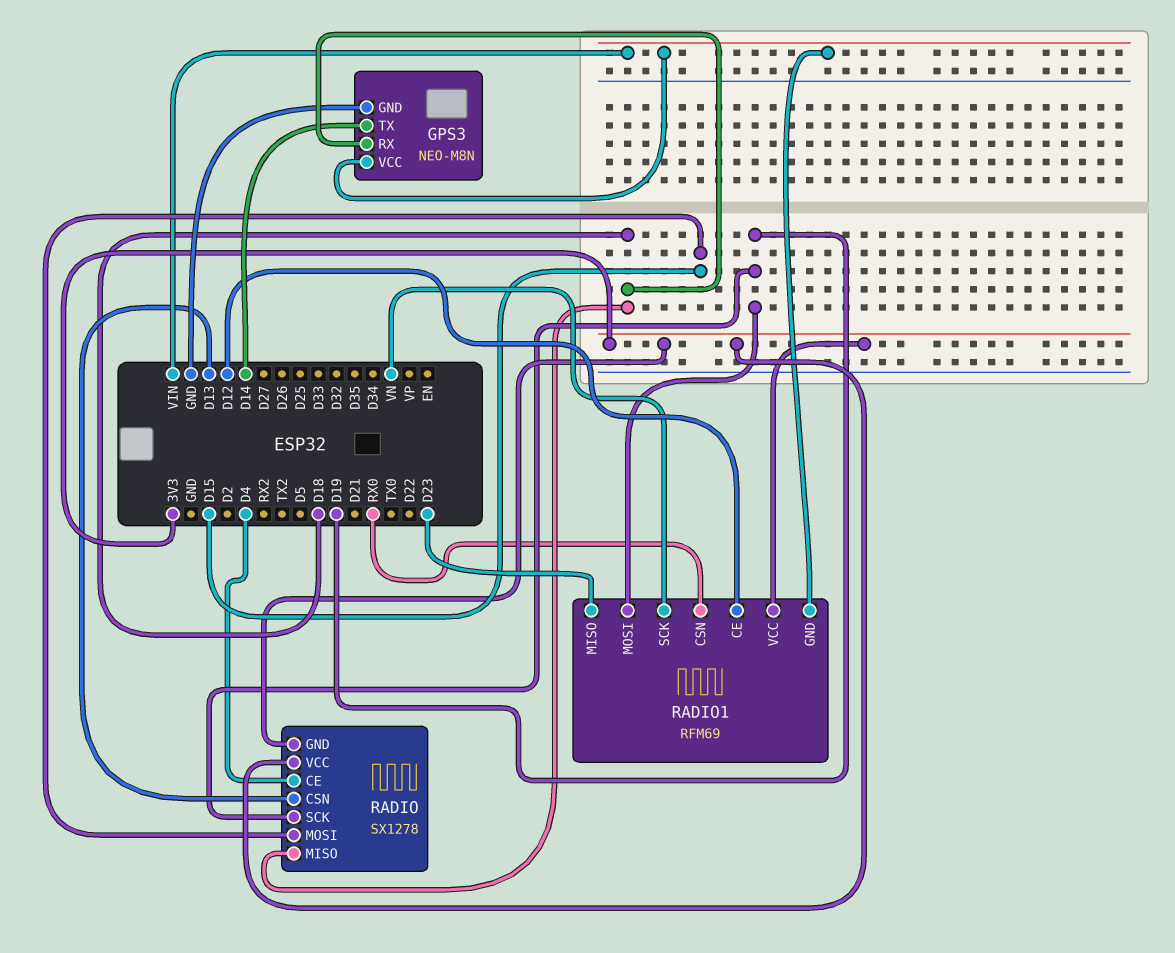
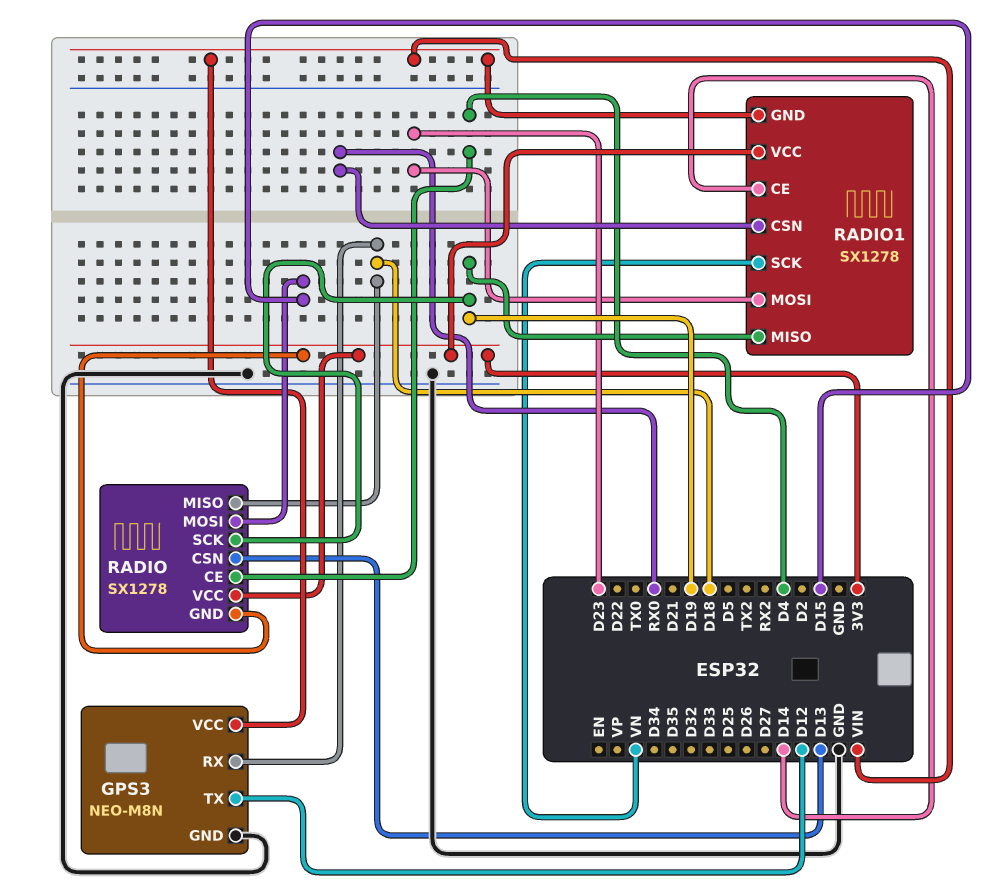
GPS3 pin TX: D14 -> D12
RADIO1: RFM69 -> SX1278
RADIO1 pin CE: D12 -> D14
RADIO1 pin MISO: D23 -> D19
RADIO1 pin MOSI: D19 -> D23

